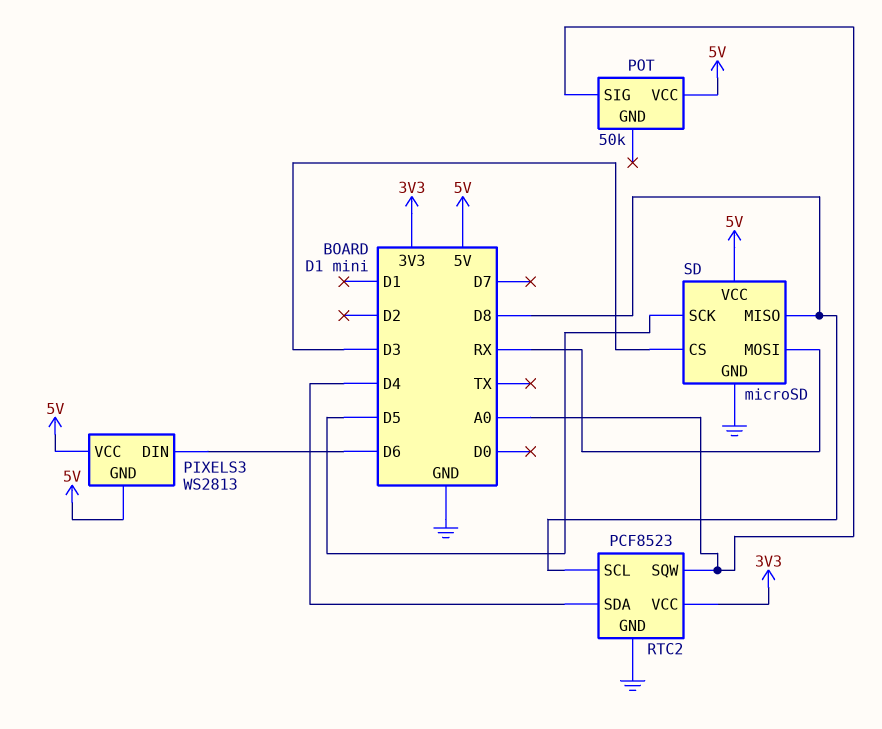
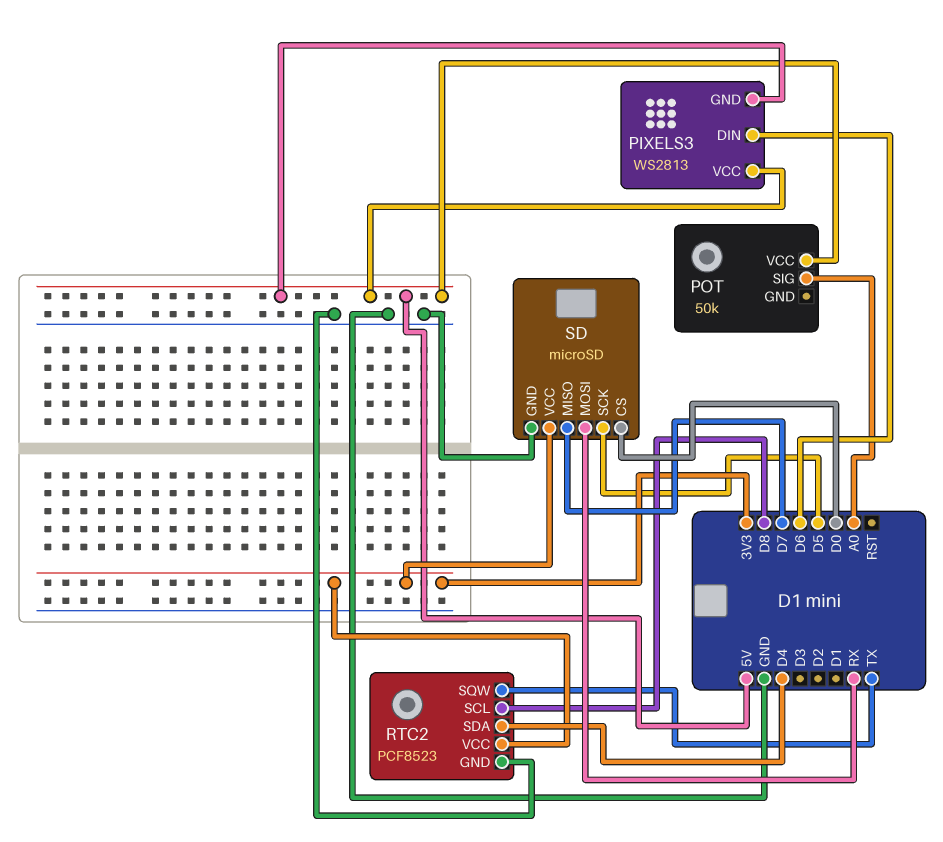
RTC2 pin SQW: A0 -> TX
SD pin CS: D3 -> D0
SD pin MISO: D8 -> D7
SD pin VCC: 5V -> 3V3

